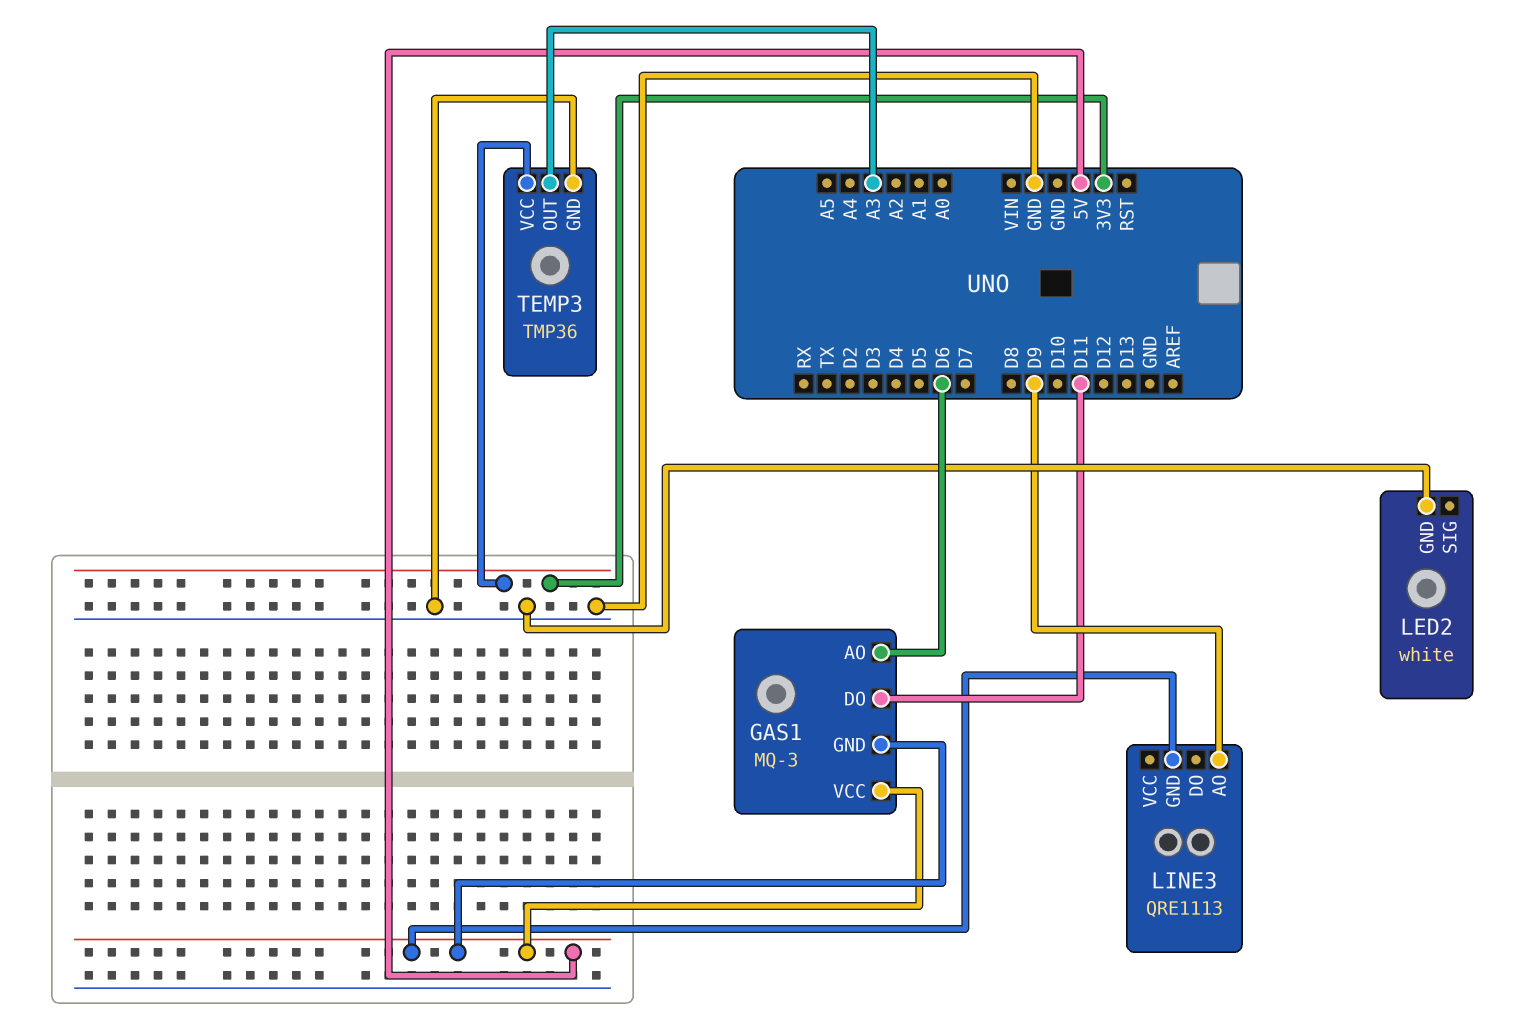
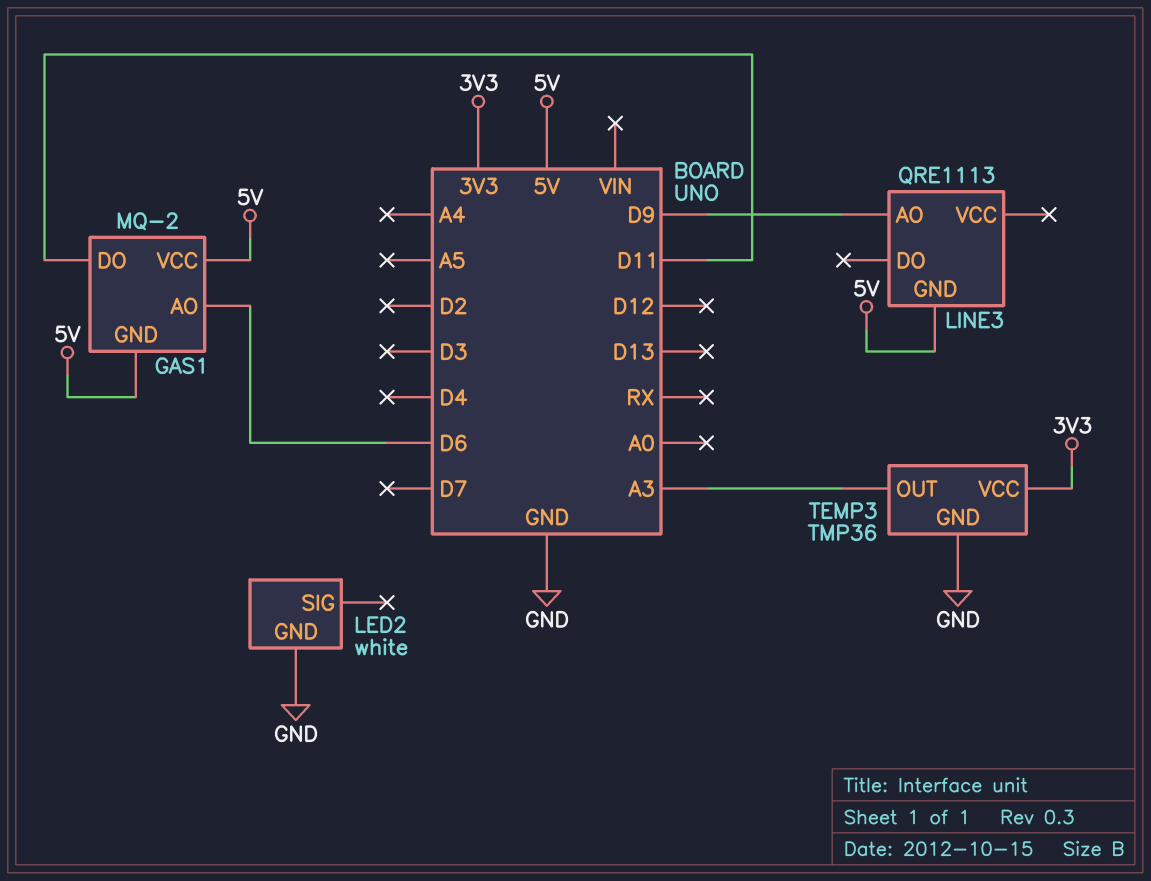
GAS1: MQ-3 -> MQ-2

